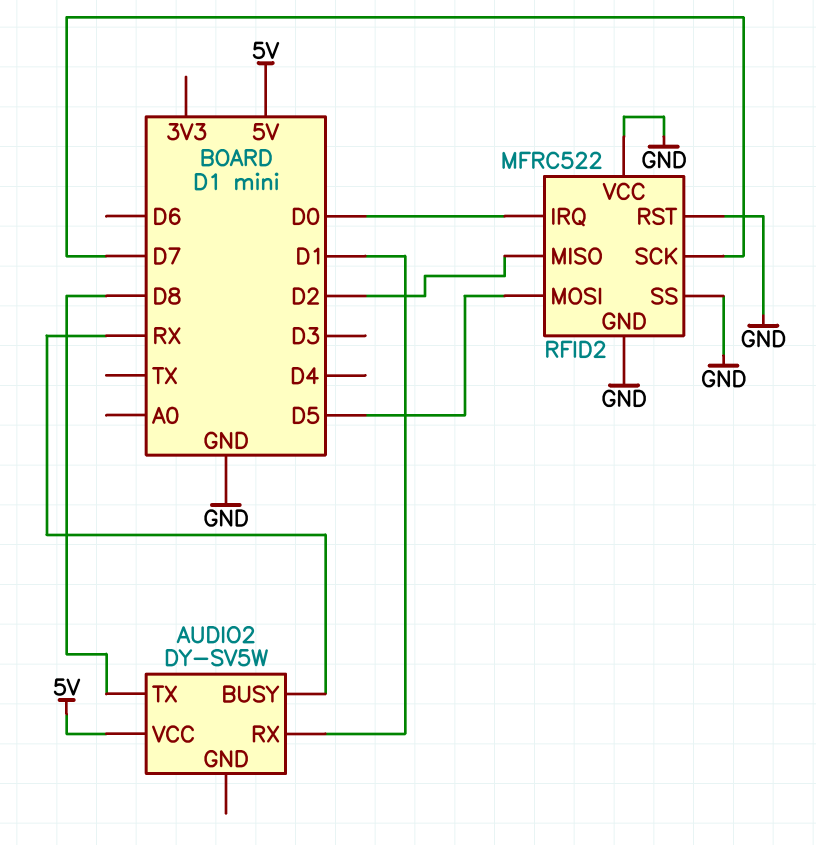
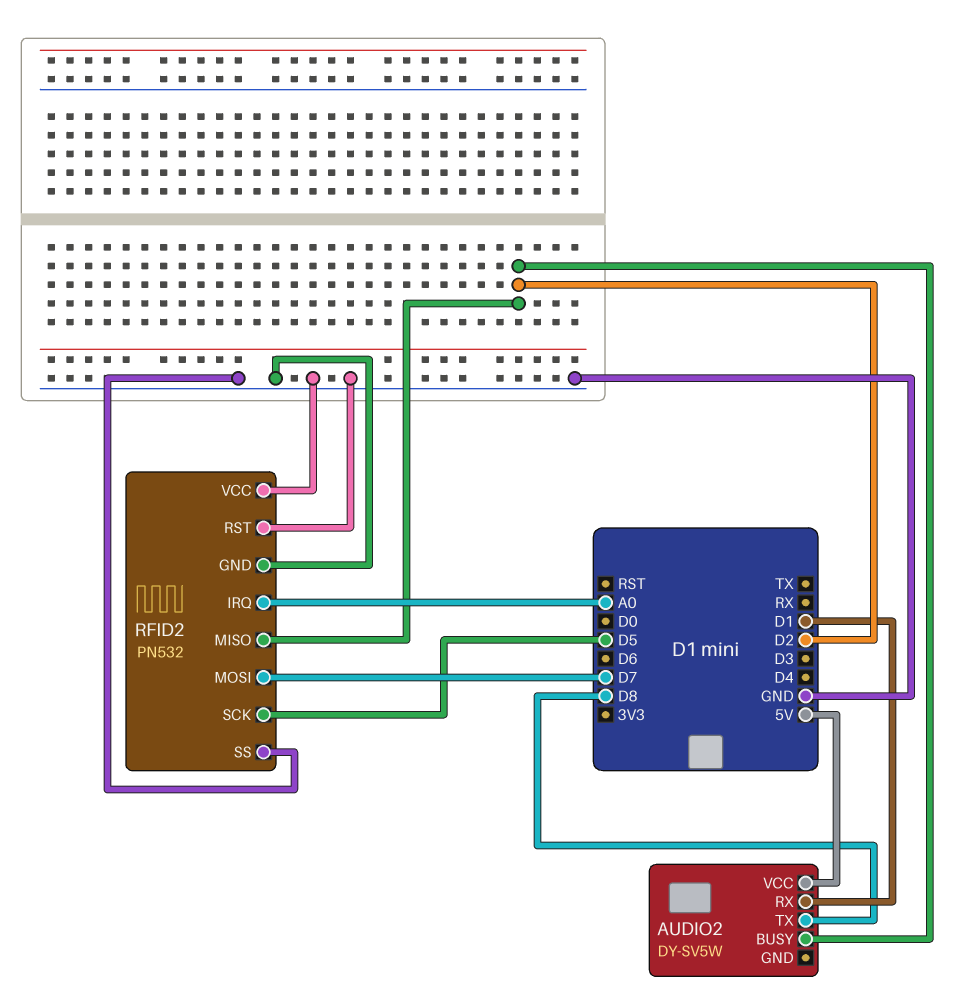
AUDIO2 pin BUSY: RX -> D2
RFID2: MFRC522 -> PN532
RFID2 pin IRQ: D0 -> A0
RFID2 pin MOSI: D5 -> D7
RFID2 pin SCK: D7 -> D5

